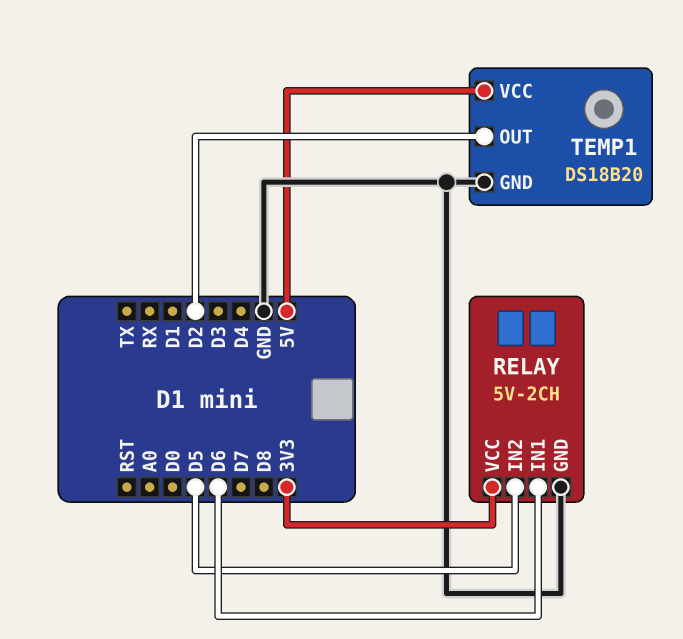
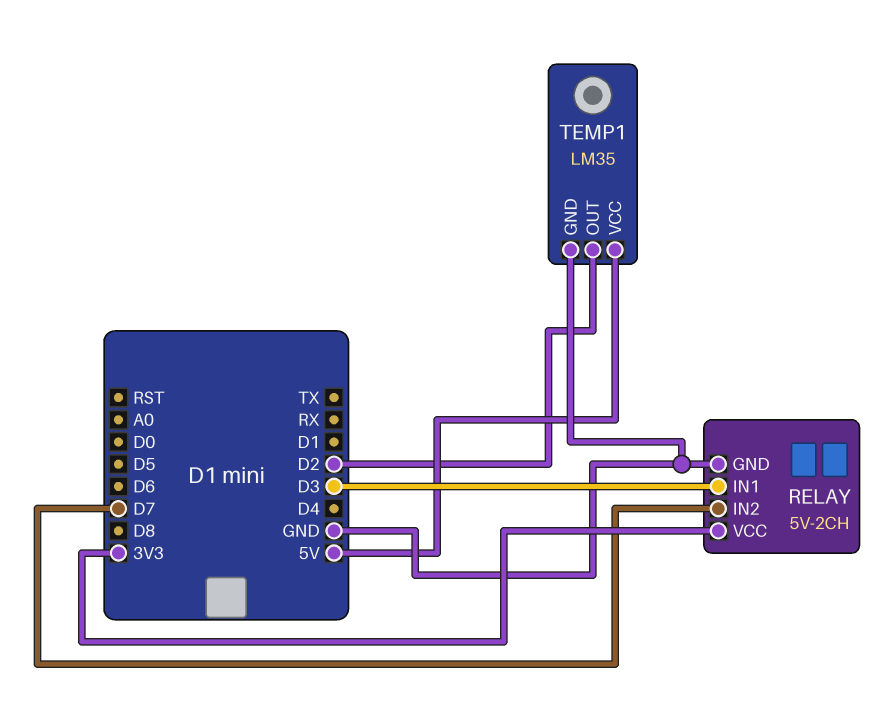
RELAY pin IN1: D6 -> D3
RELAY pin IN2: D5 -> D7
TEMP1: DS18B20 -> LM35

